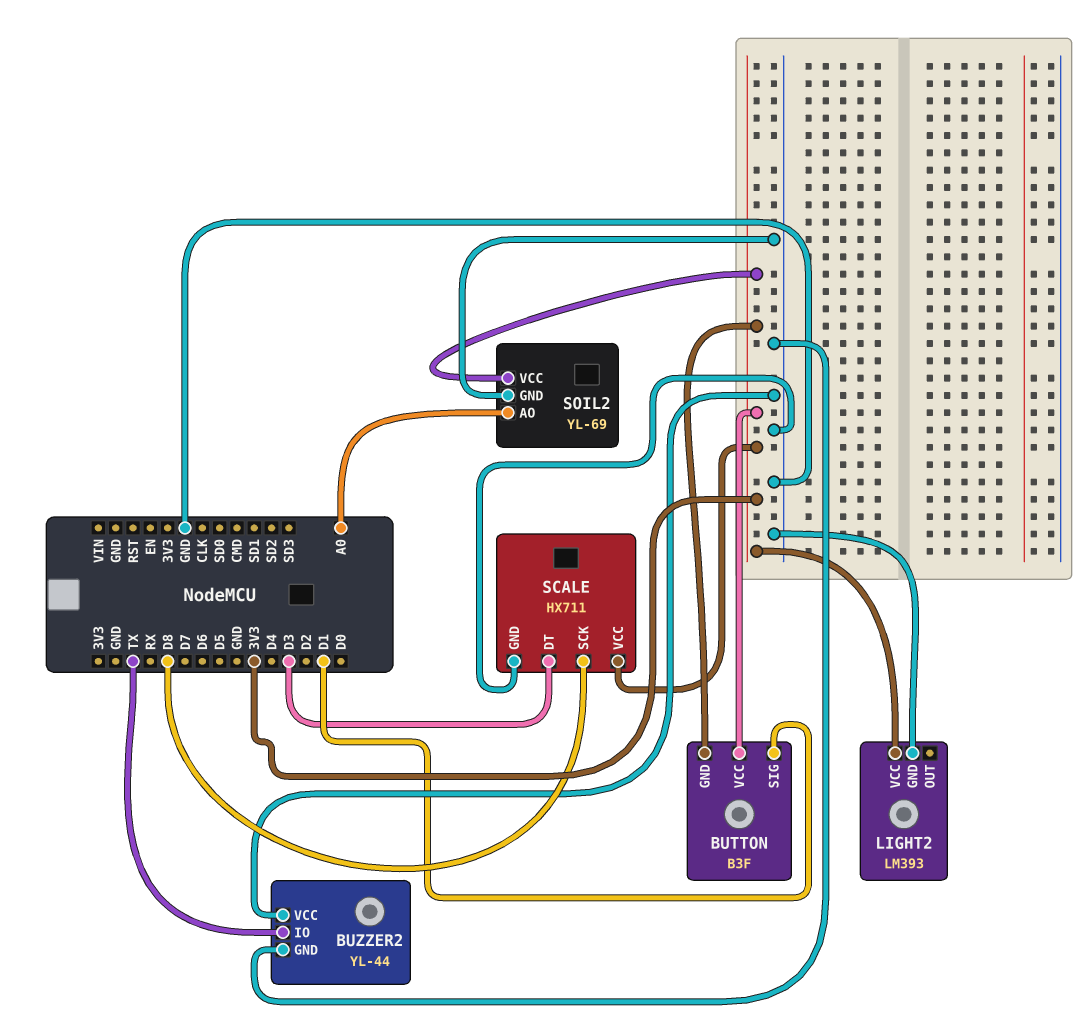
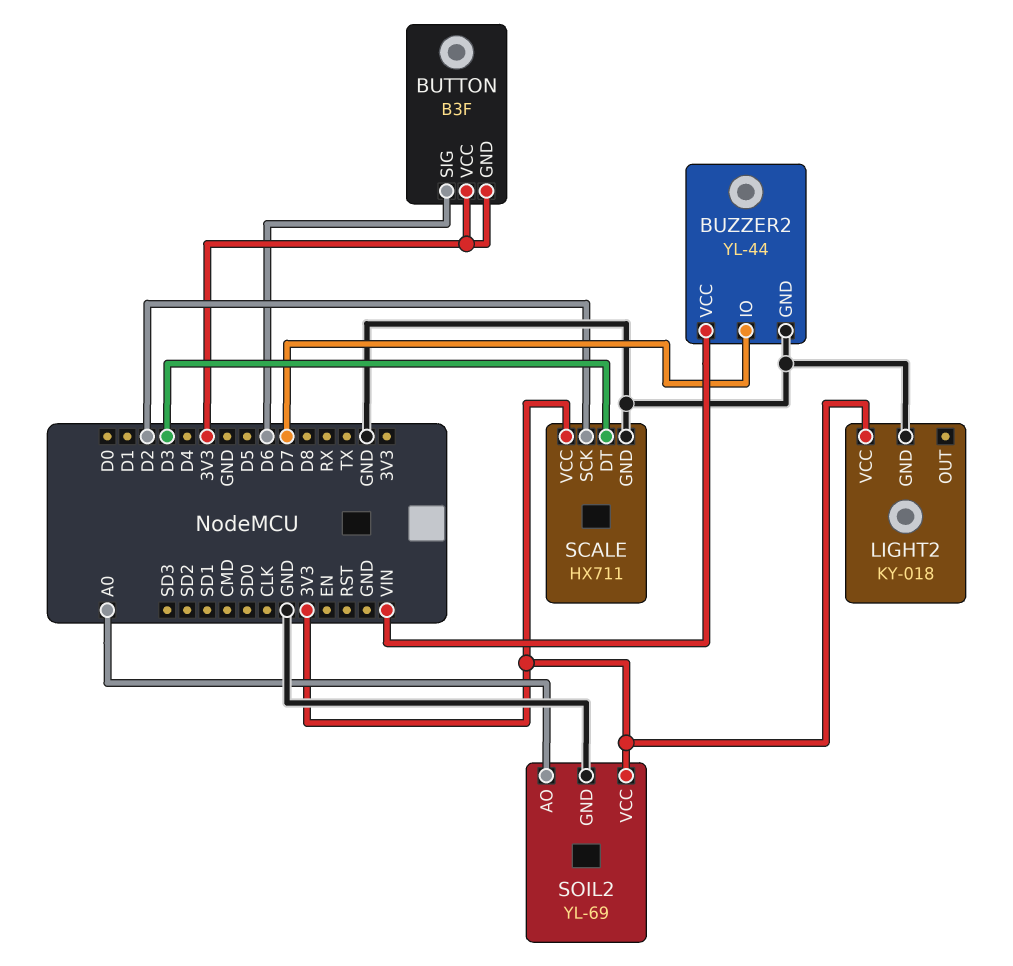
BUTTON pin SIG: D1 -> D6
BUZZER2 pin IO: TX -> D7
BUZZER2 pin VCC: GND -> VIN
LIGHT2: LM393 -> KY-018
SCALE pin SCK: D8 -> D2

